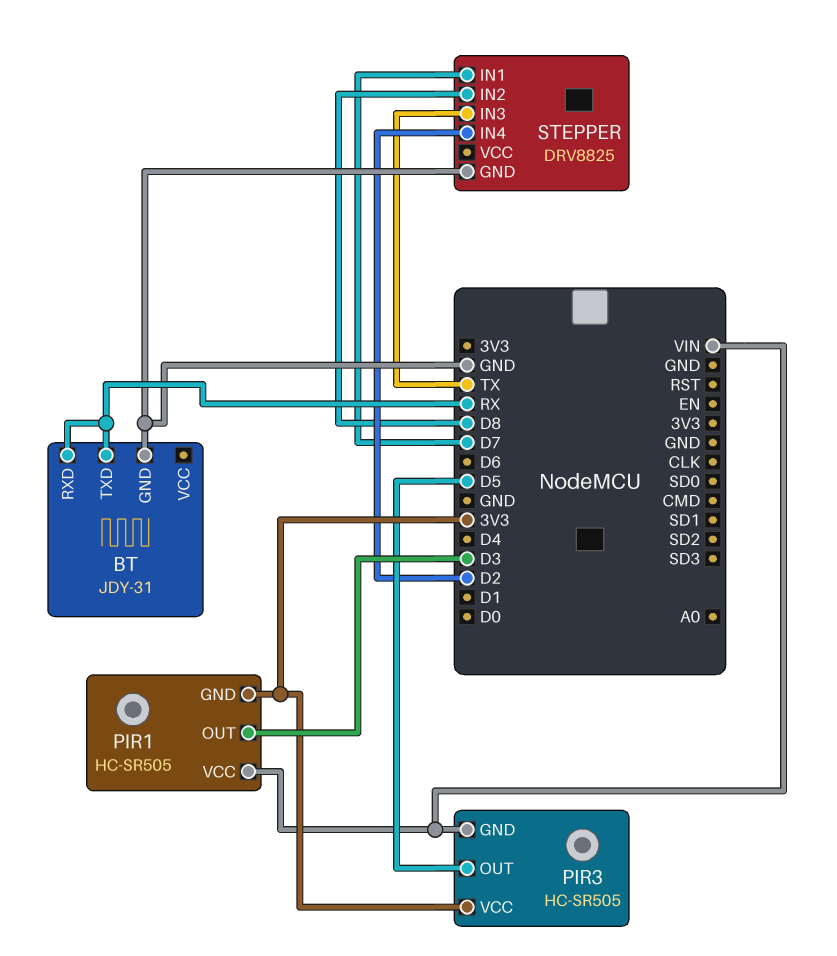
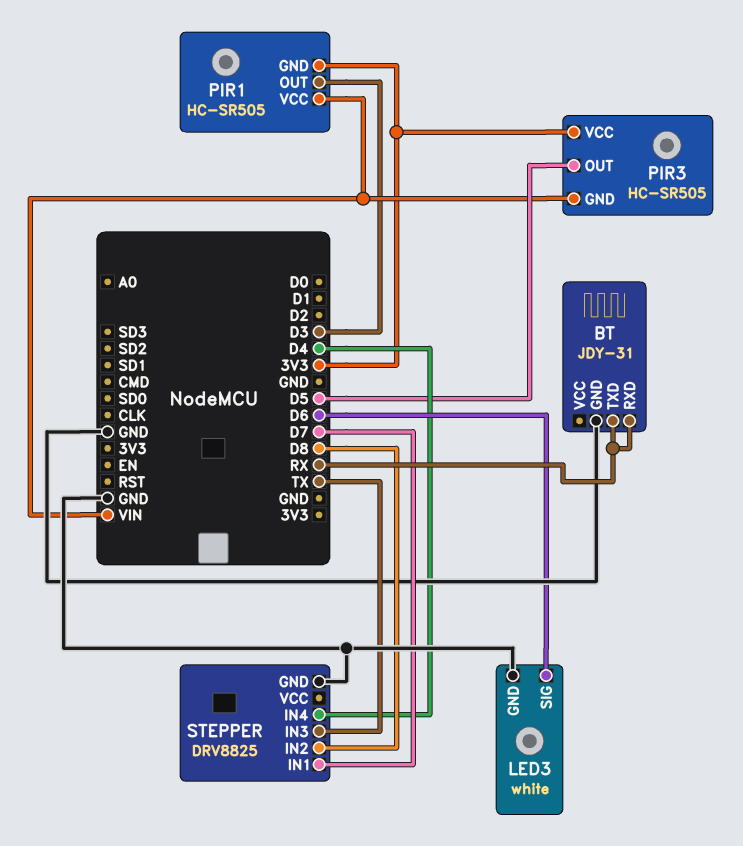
LED3: none -> white
LED3 pin GND: none -> GND
LED3 pin SIG: none -> D6
STEPPER pin IN4: D2 -> D4

